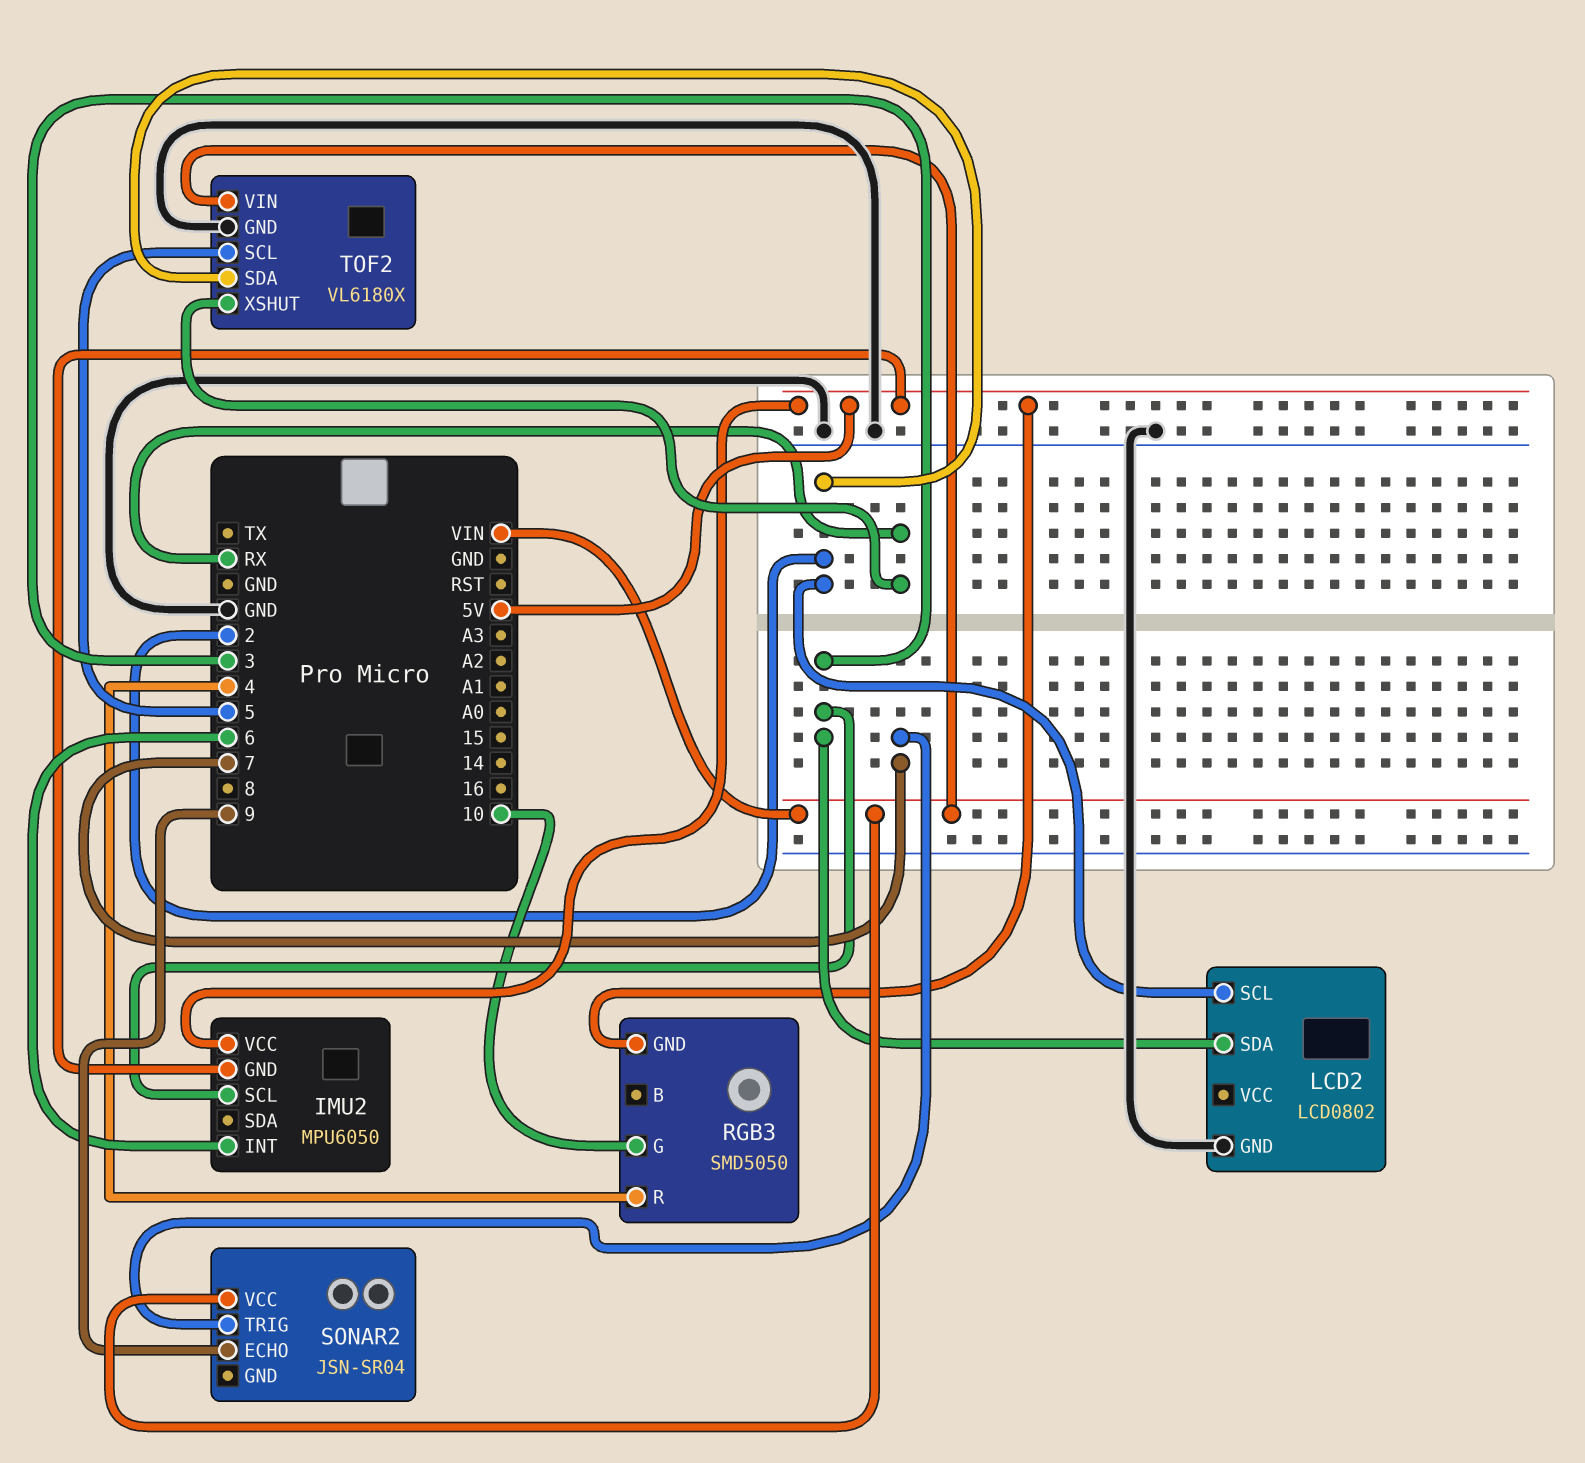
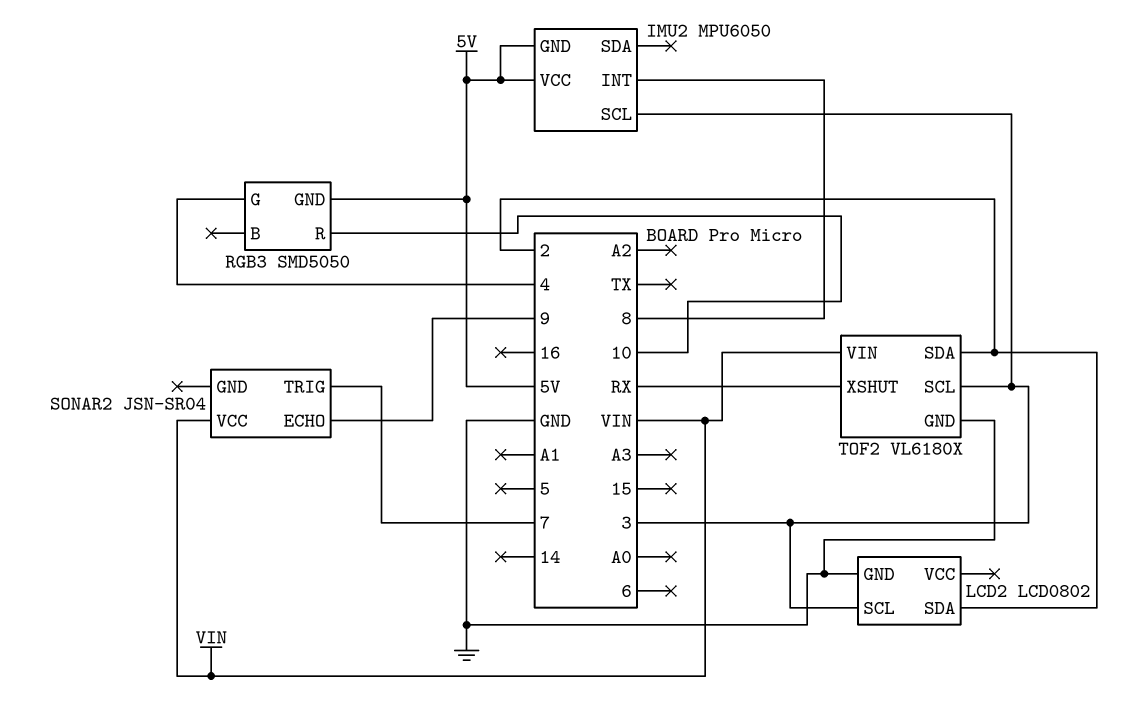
IMU2 pin INT: 6 -> 8
LCD2 pin SCL: 2 -> 3
LCD2 pin SDA: 3 -> 2
RGB3 pin G: 10 -> 4
RGB3 pin R: 4 -> 10
TOF2 pin SCL: 5 -> 3

